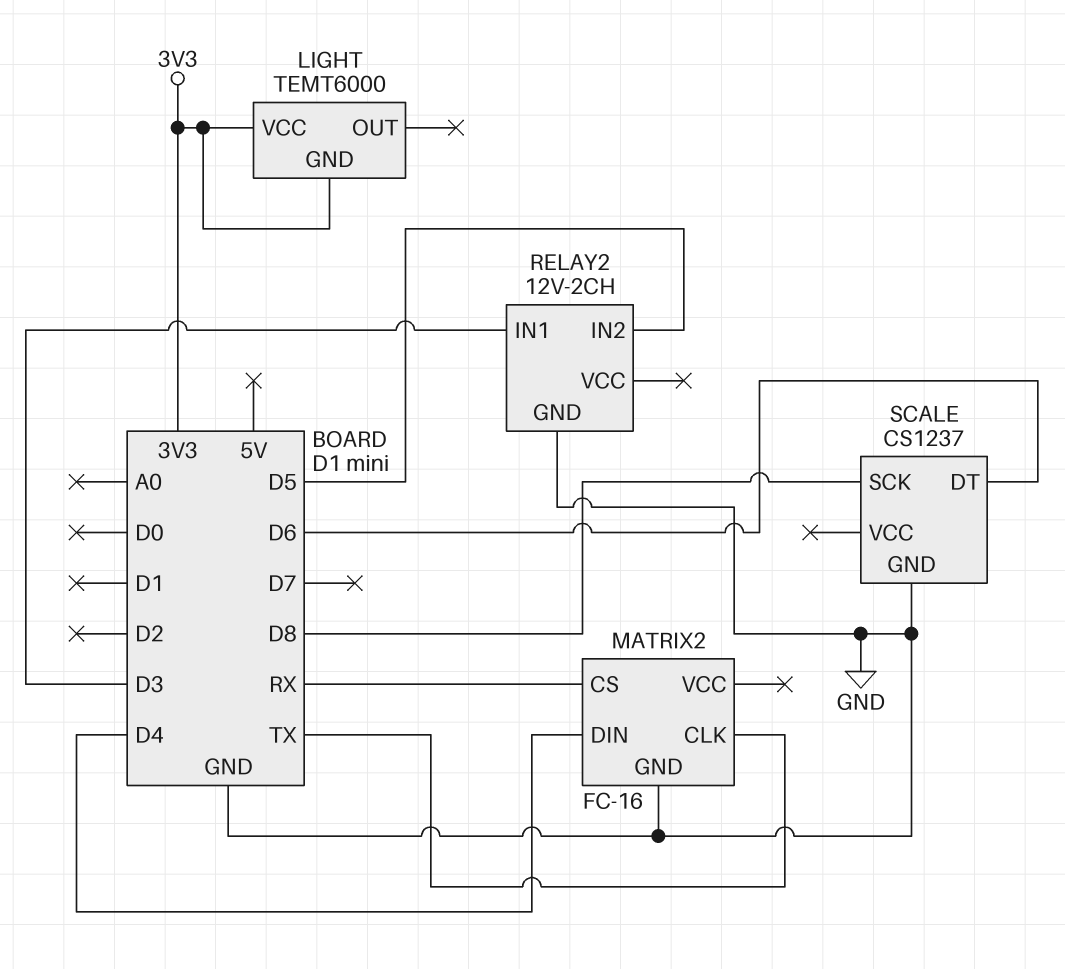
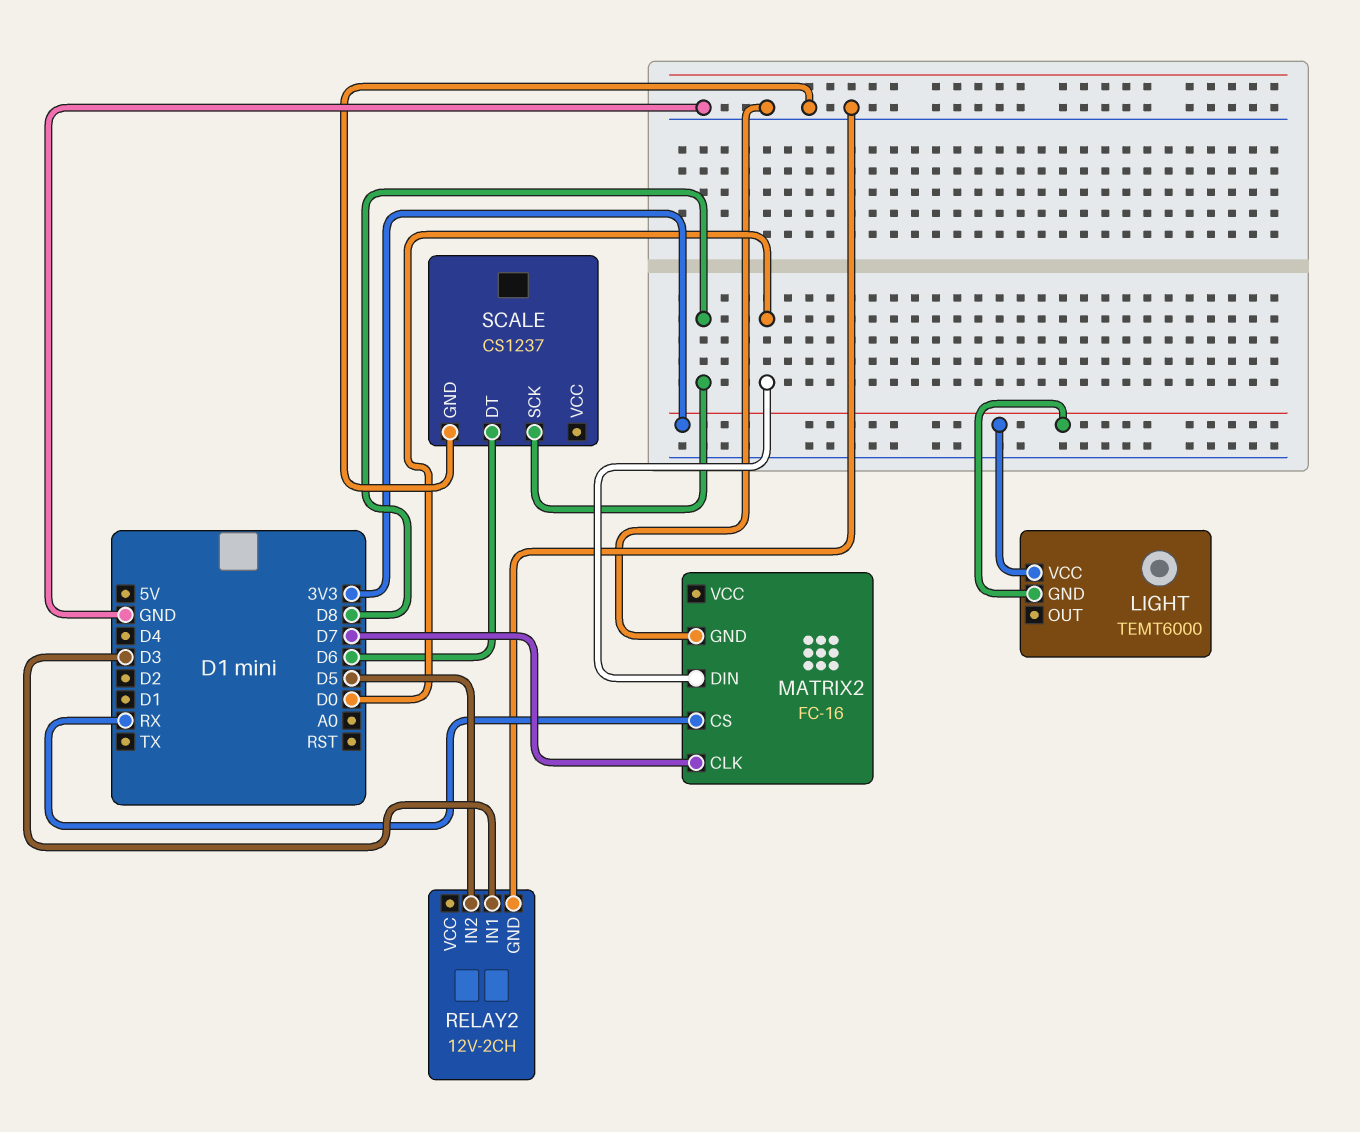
MATRIX2 pin CLK: TX -> D7
MATRIX2 pin DIN: D4 -> D0

